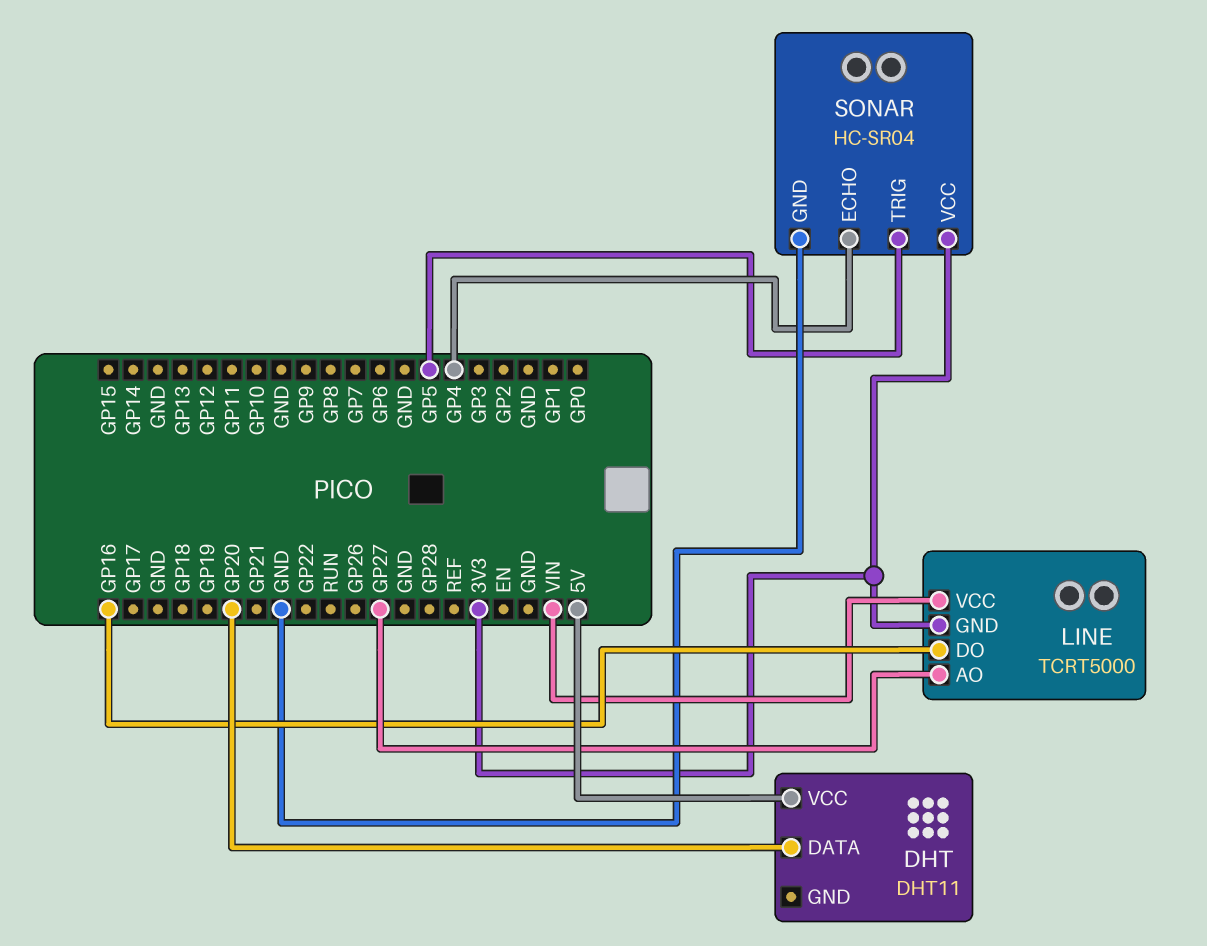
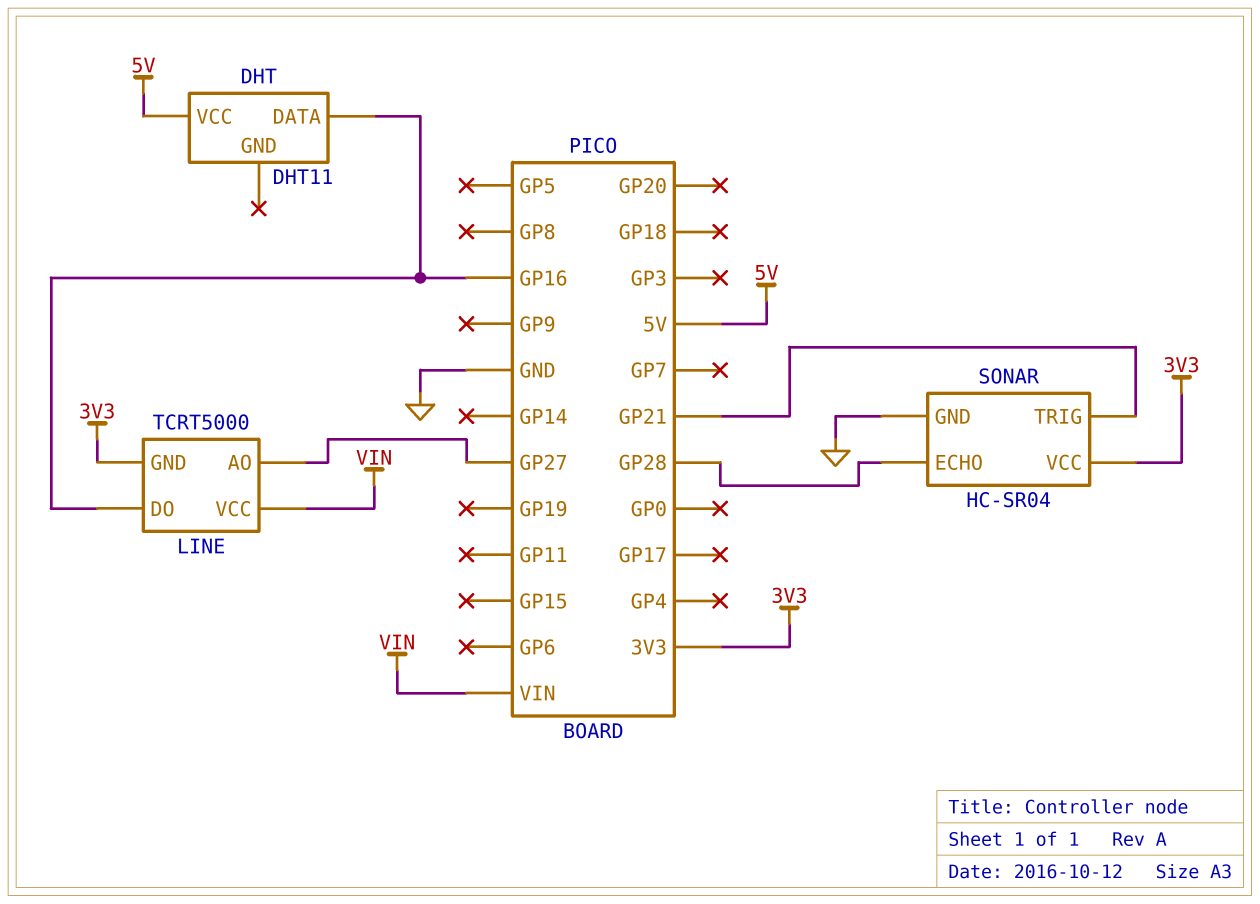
DHT pin DATA: GP20 -> GP16
SONAR pin ECHO: GP4 -> GP28
SONAR pin TRIG: GP5 -> GP21

